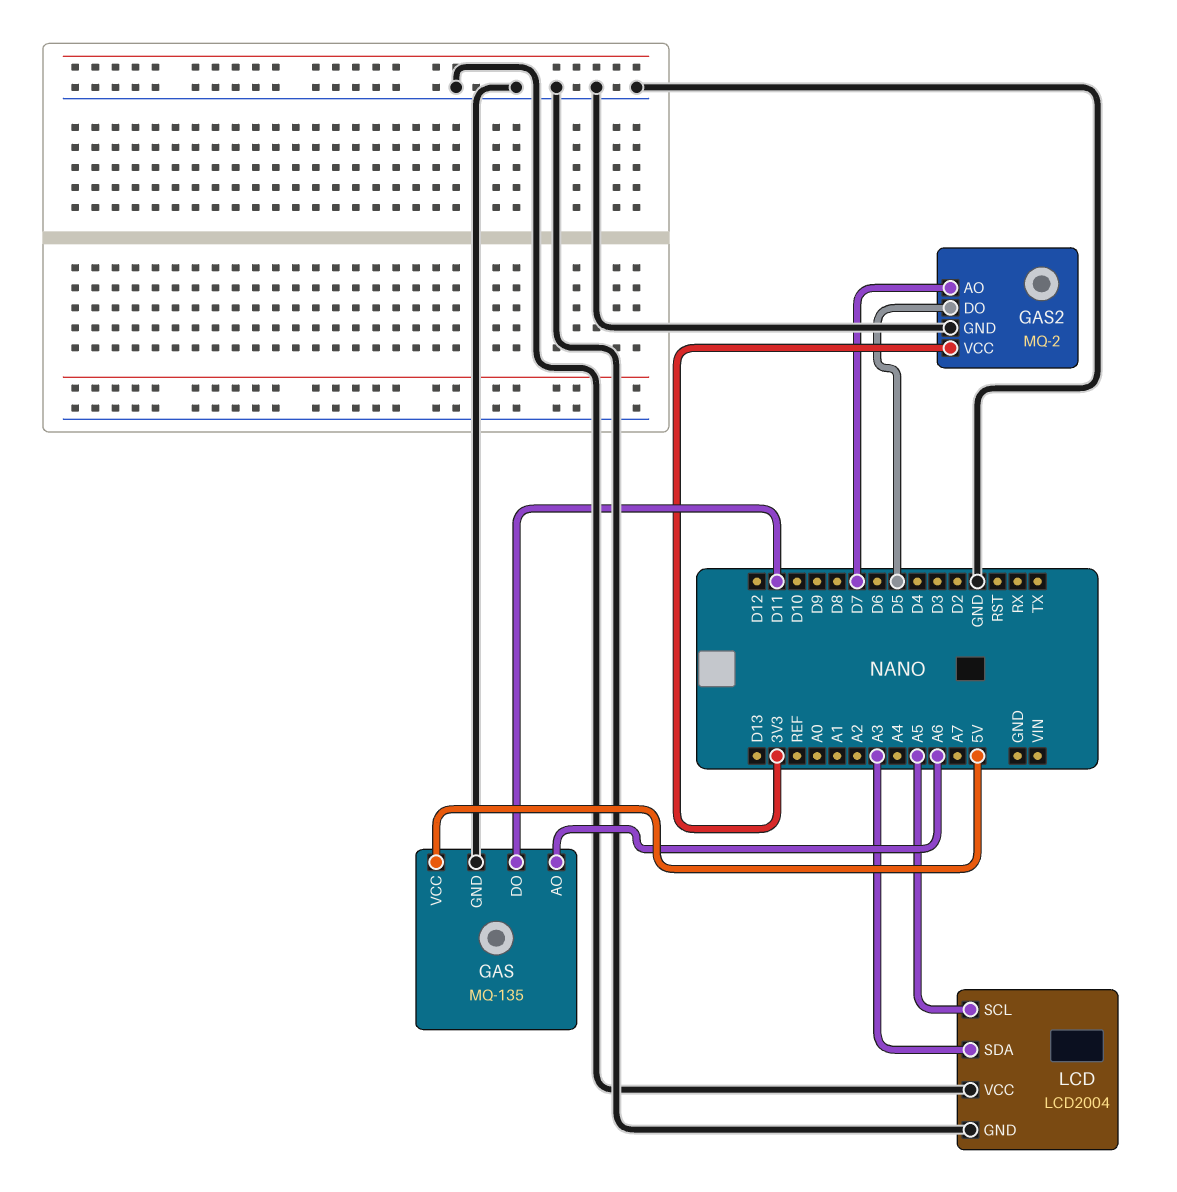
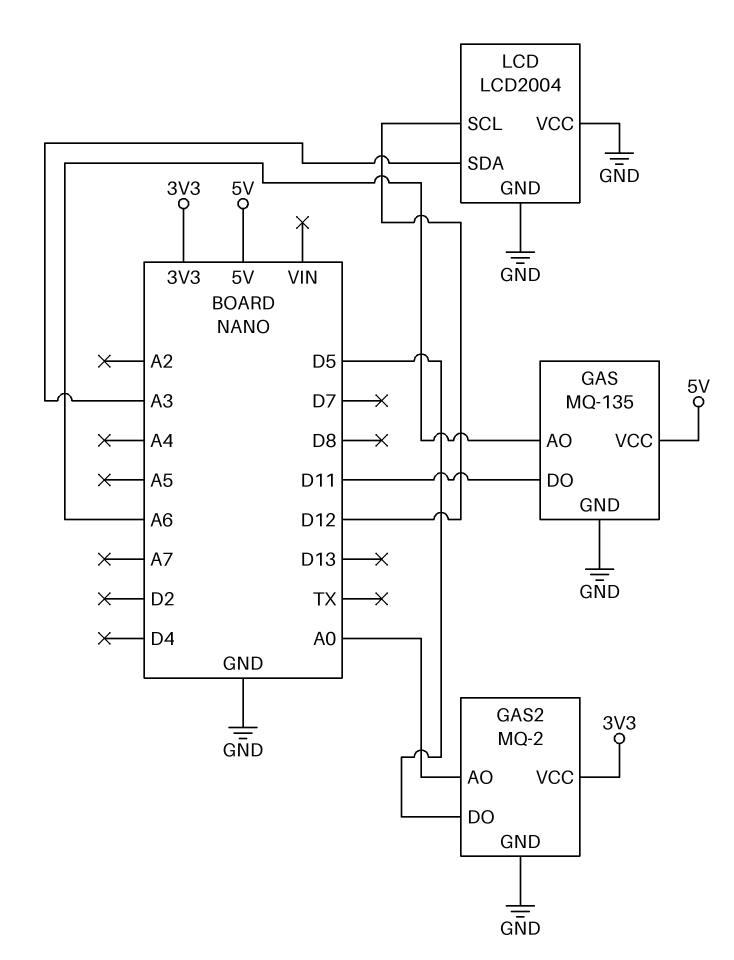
GAS2 pin AO: D7 -> A0
LCD pin SCL: A5 -> D12

